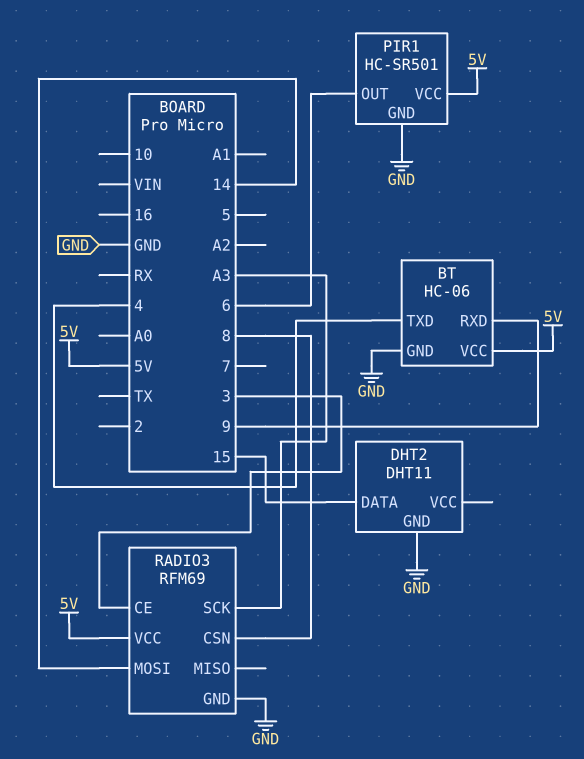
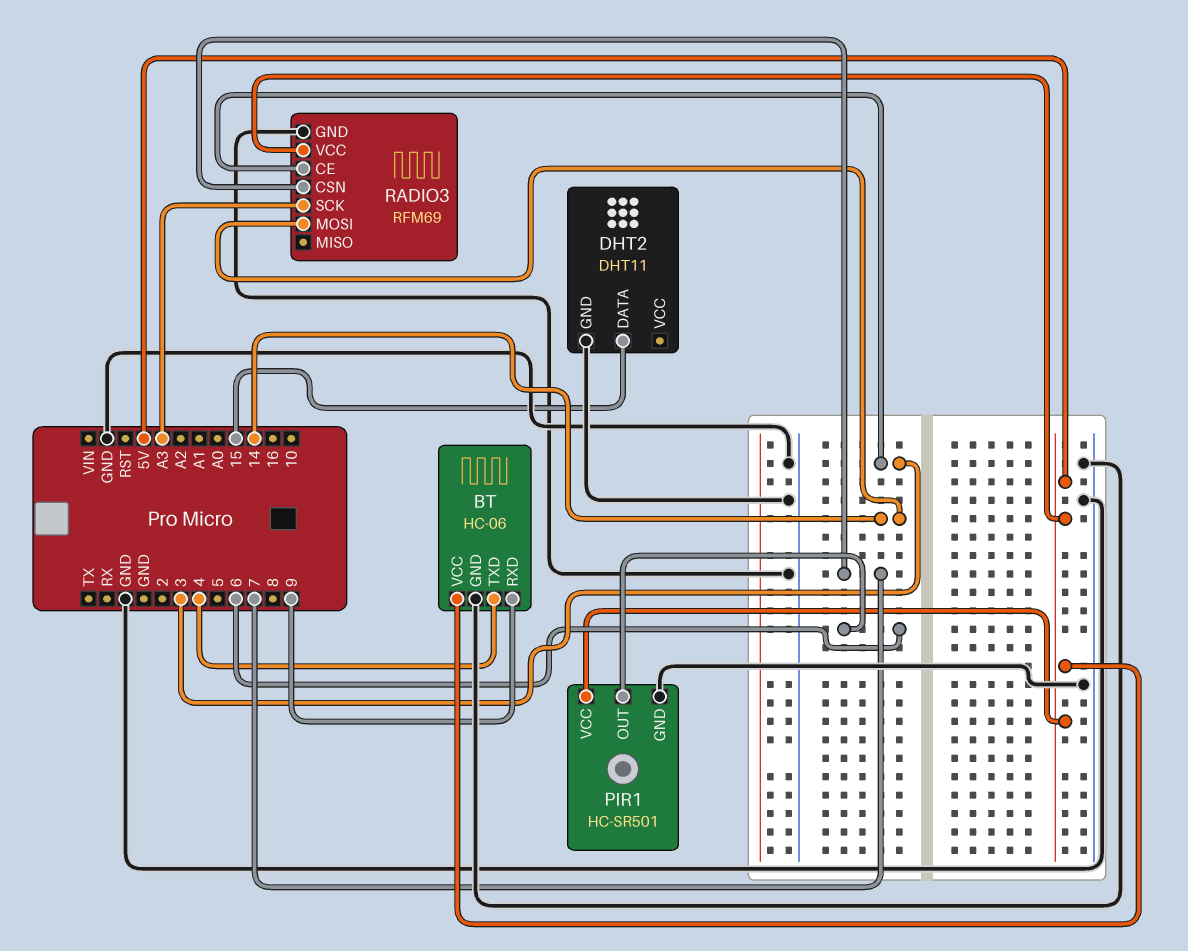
RADIO3 pin CSN: 8 -> 7

